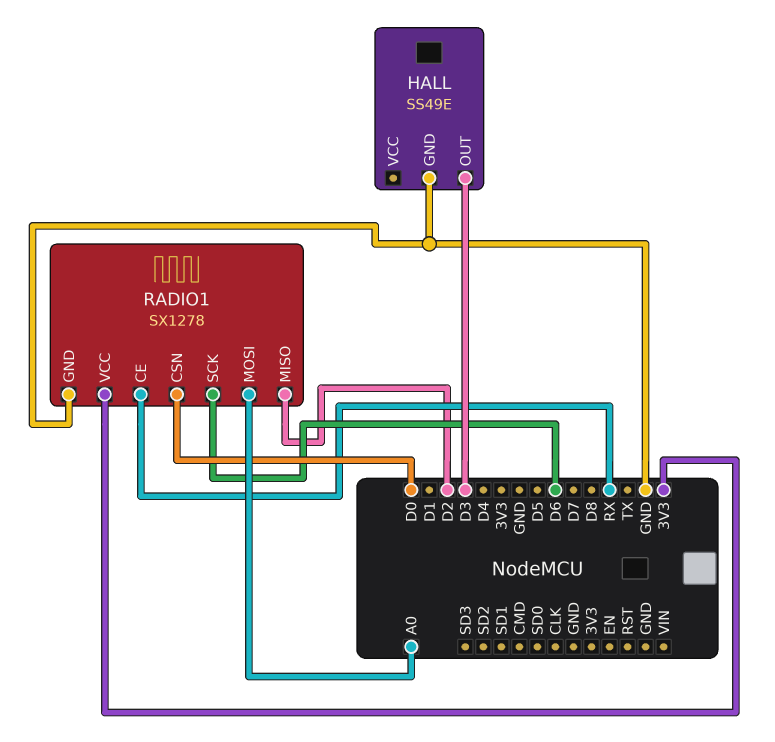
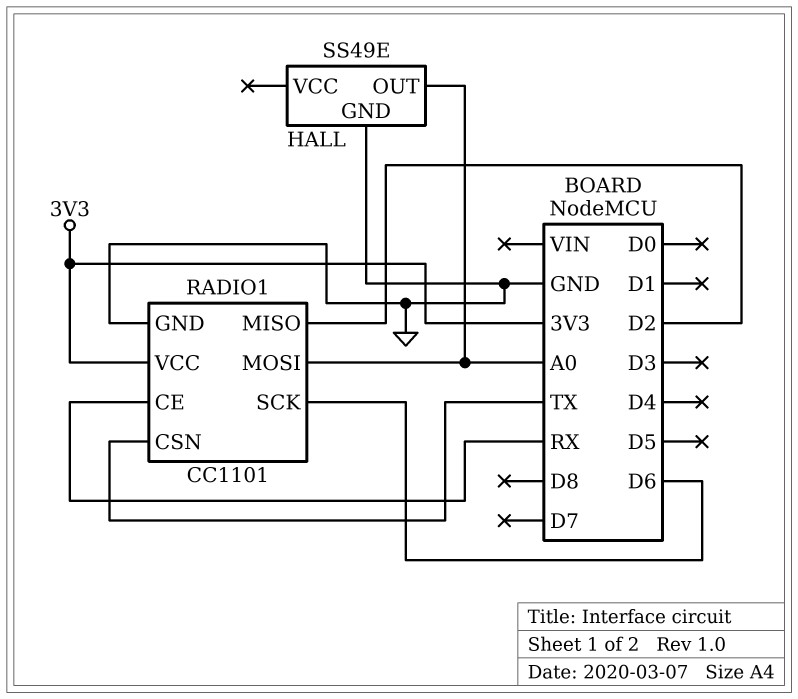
HALL pin OUT: D3 -> A0
RADIO1: SX1278 -> CC1101
RADIO1 pin CSN: D0 -> TX

